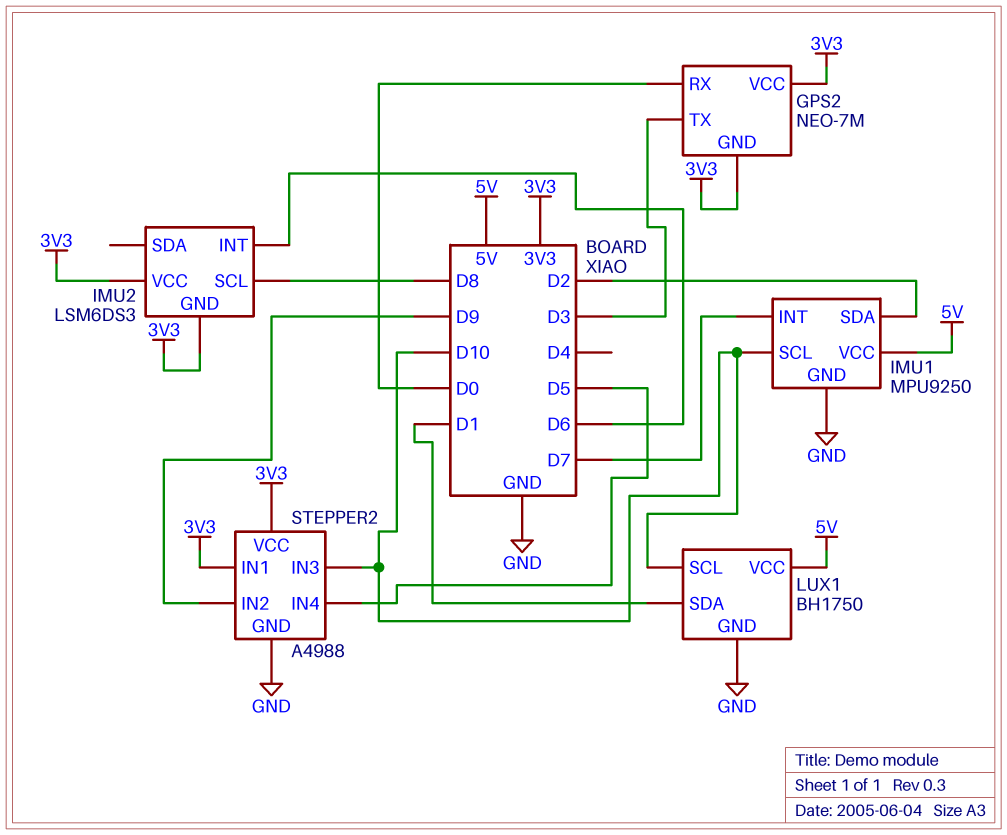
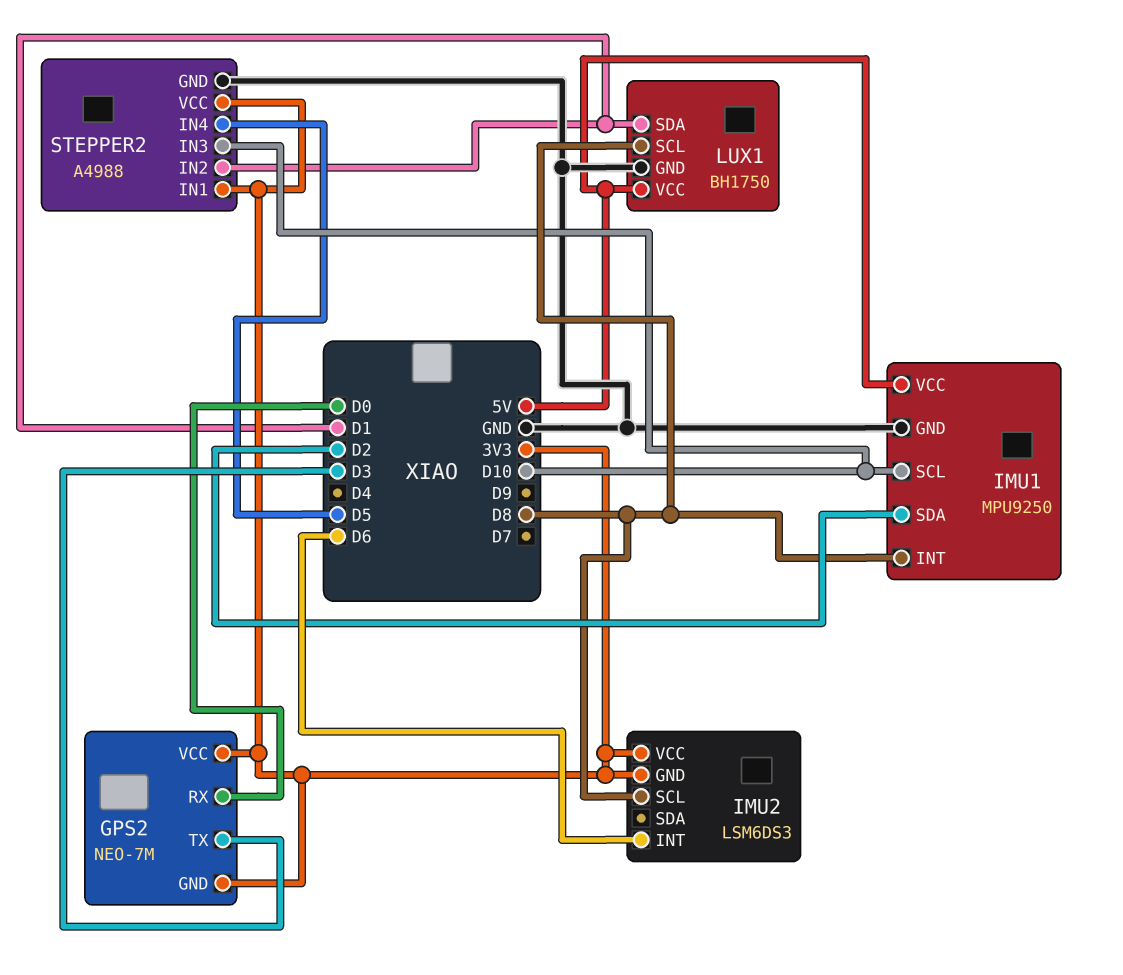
IMU1 pin INT: D7 -> D8
LUX1 pin SCL: D10 -> D8
STEPPER2 pin IN2: D9 -> D1

